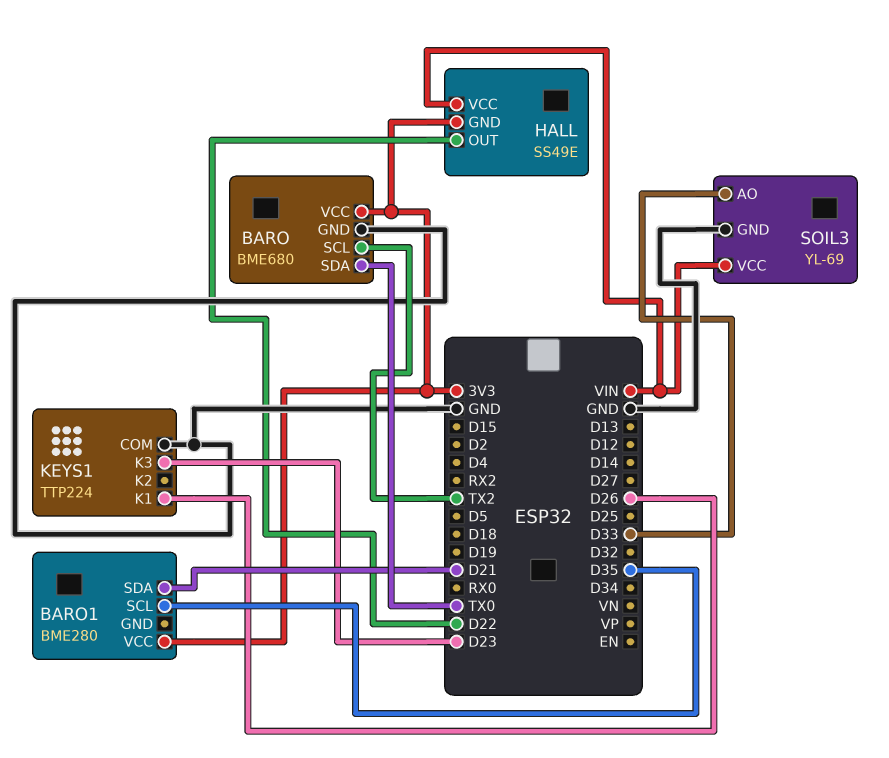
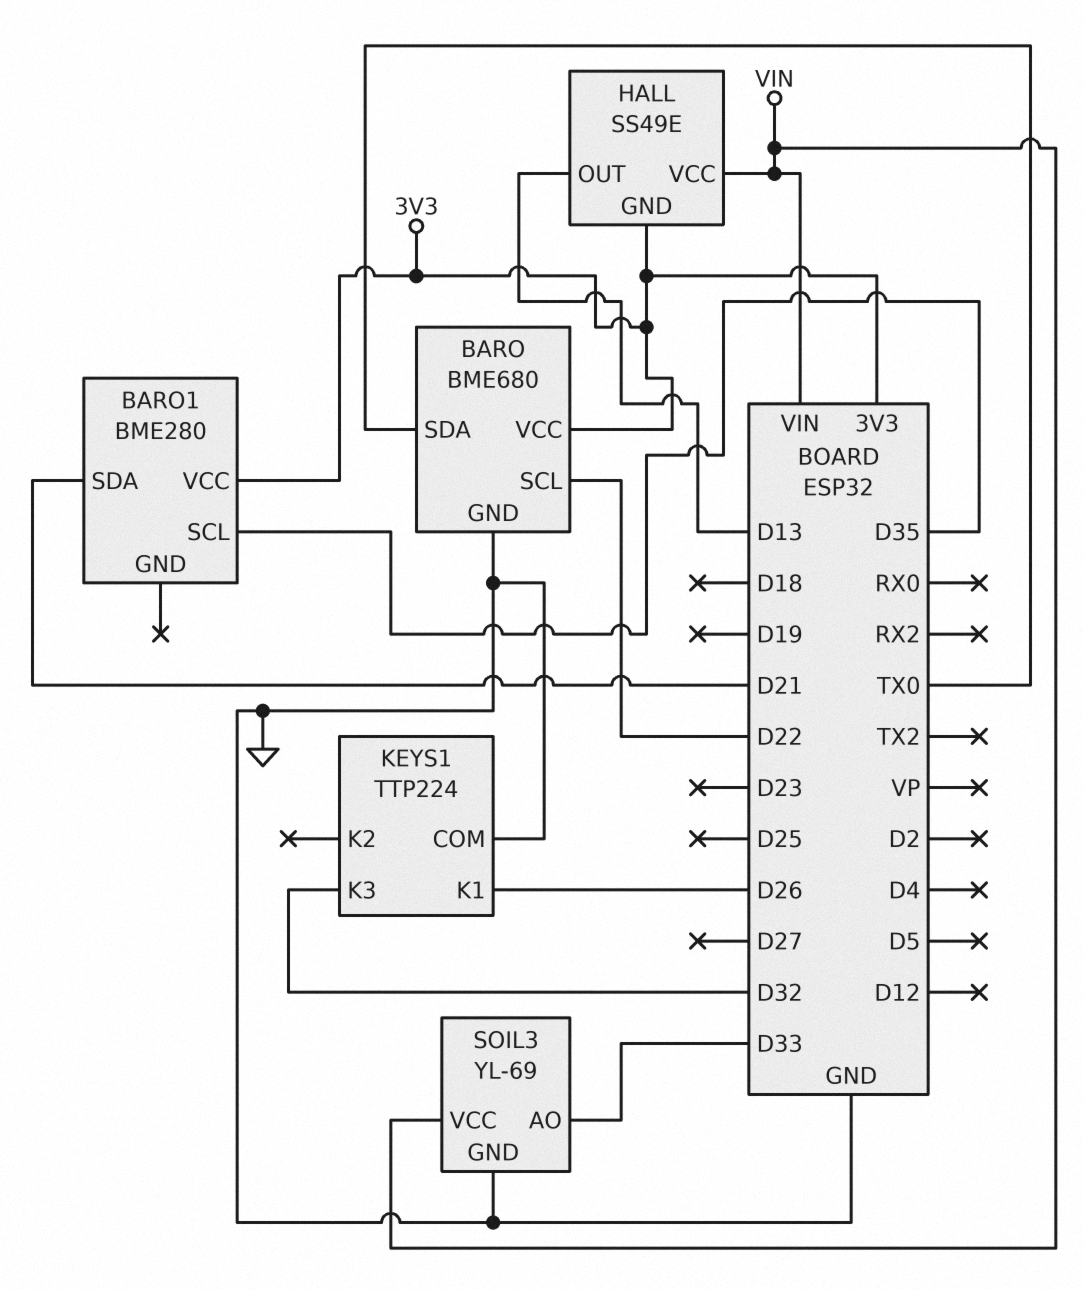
BARO pin SCL: TX2 -> D22
HALL pin OUT: D22 -> D13
KEYS1 pin K3: D23 -> D32

